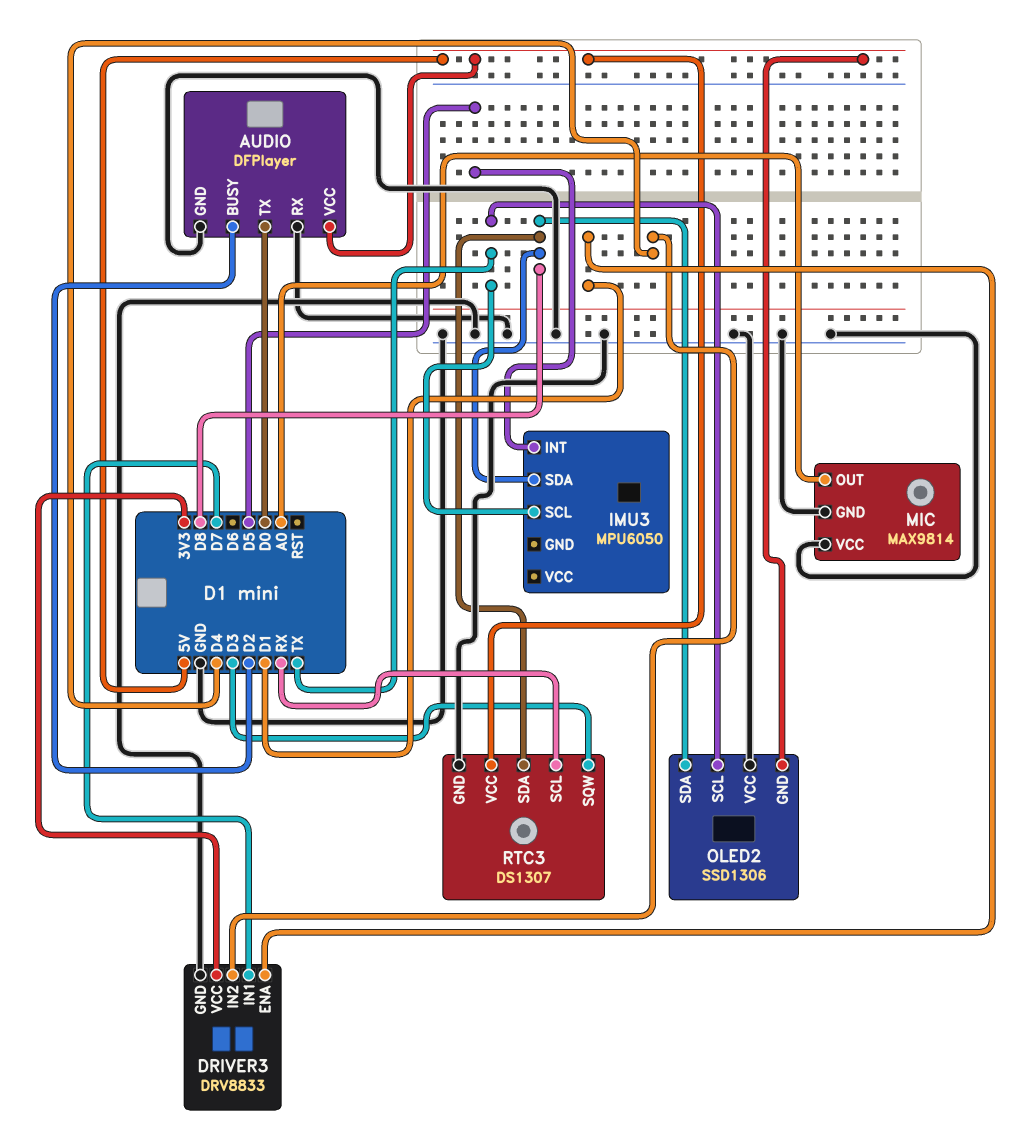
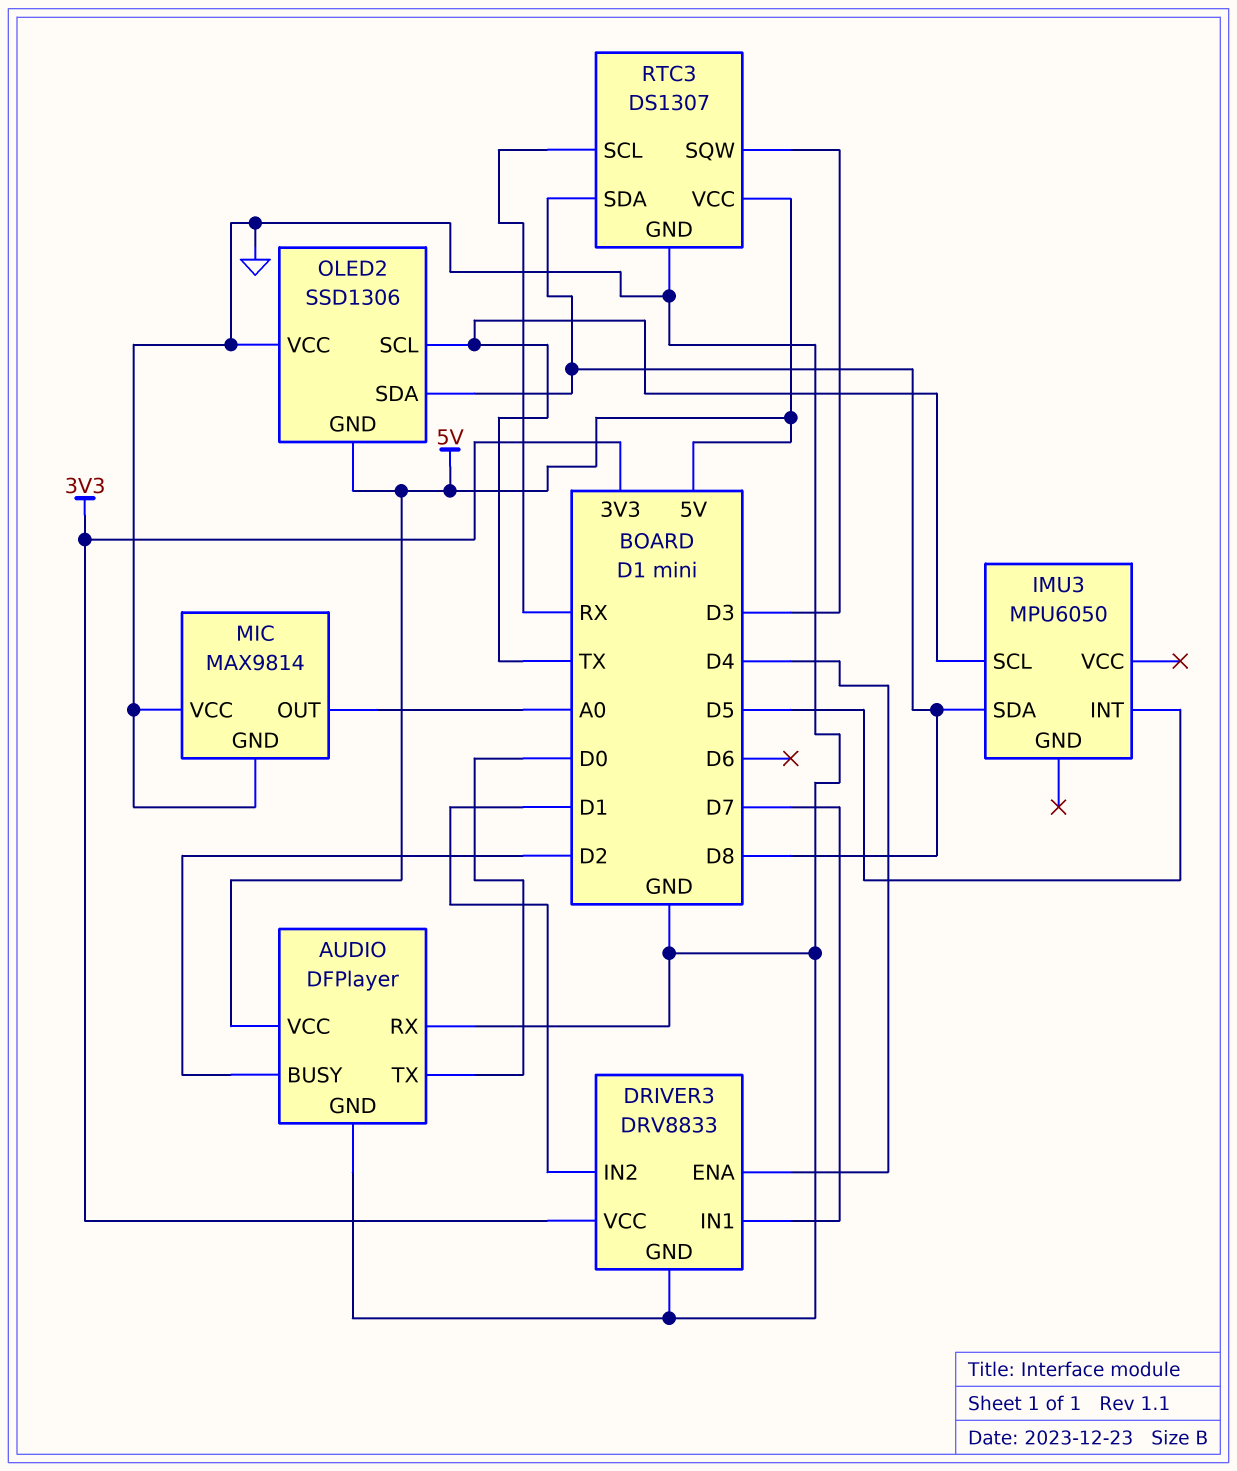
DRIVER3 pin ENA: D1 -> D4
DRIVER3 pin IN2: D4 -> D1

